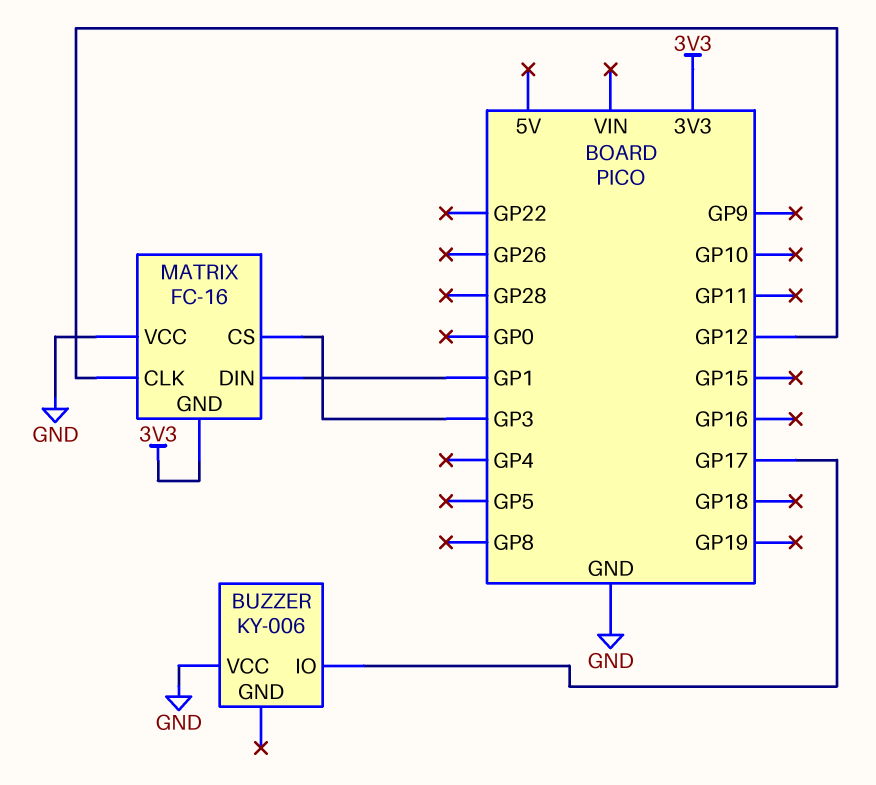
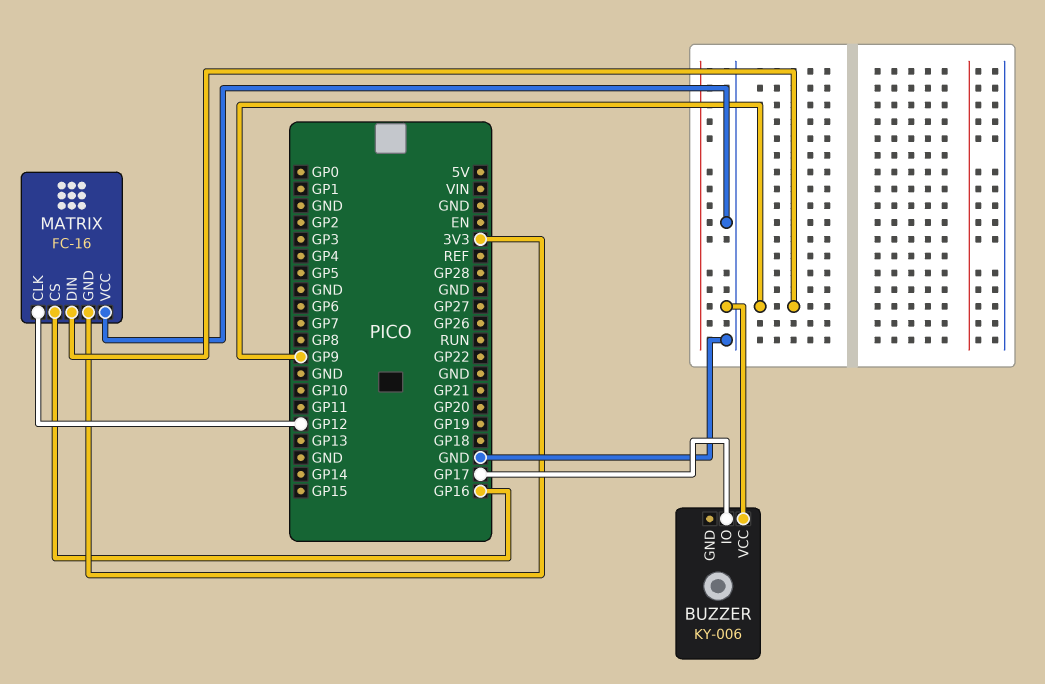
MATRIX pin CS: GP3 -> GP16
MATRIX pin DIN: GP1 -> GP9

